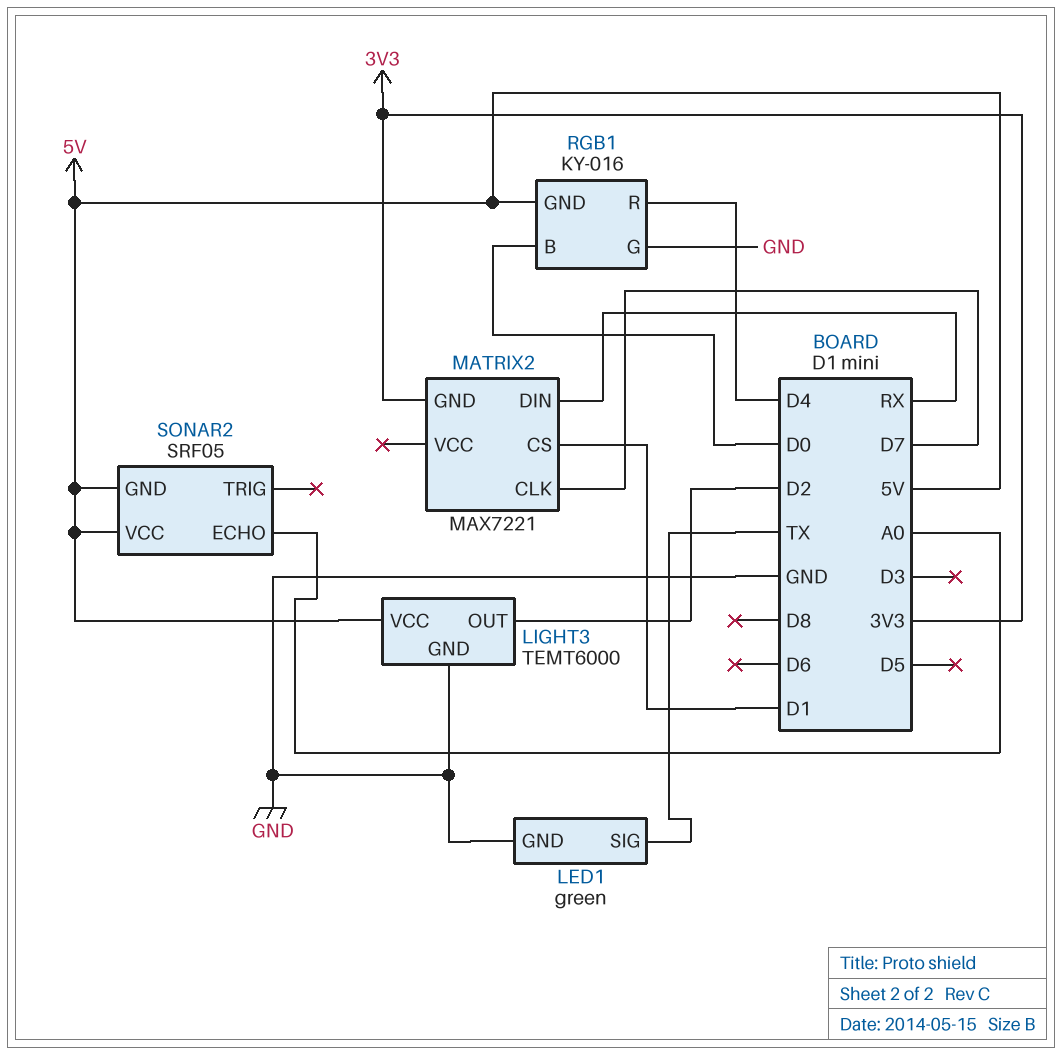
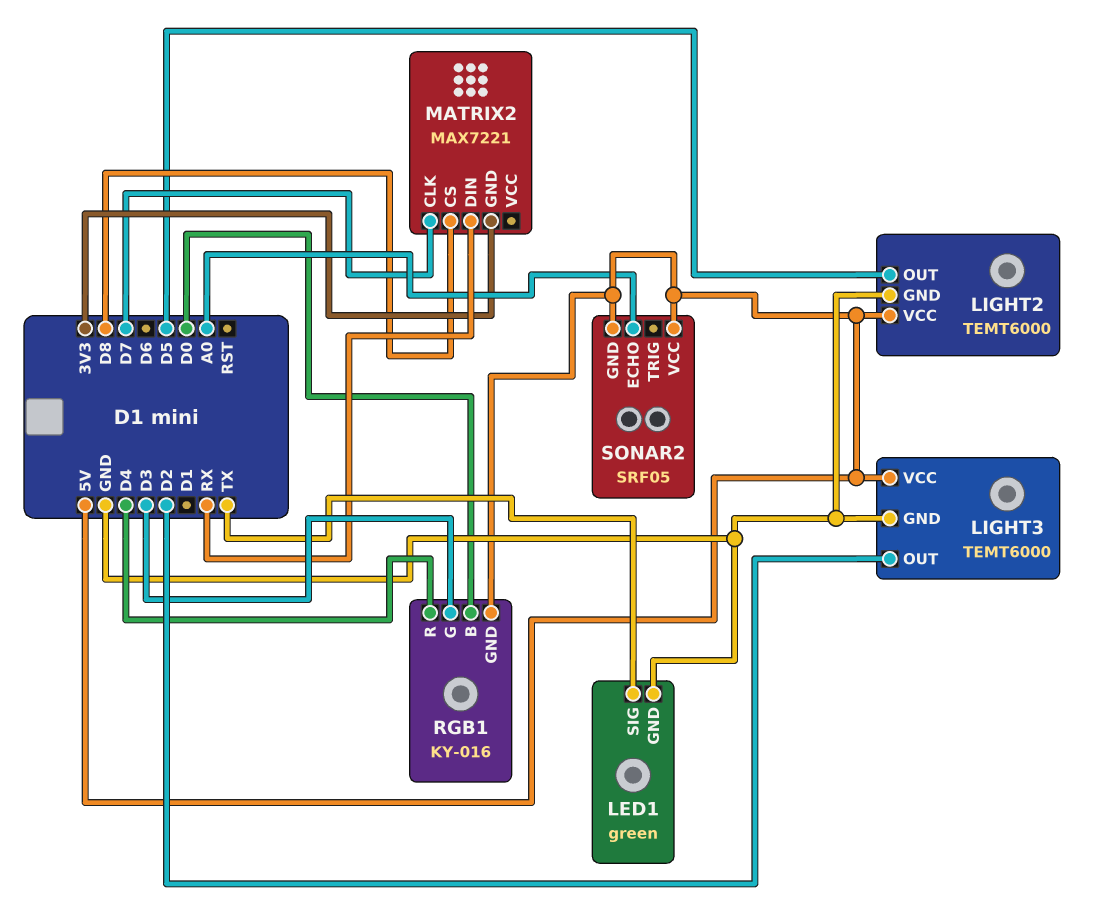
LIGHT2: none -> TEMT6000
LIGHT2 pin GND: none -> GND
LIGHT2 pin OUT: none -> D5
LIGHT2 pin VCC: none -> 5V
MATRIX2 pin CS: D1 -> D8
RGB1 pin G: GND -> D3

